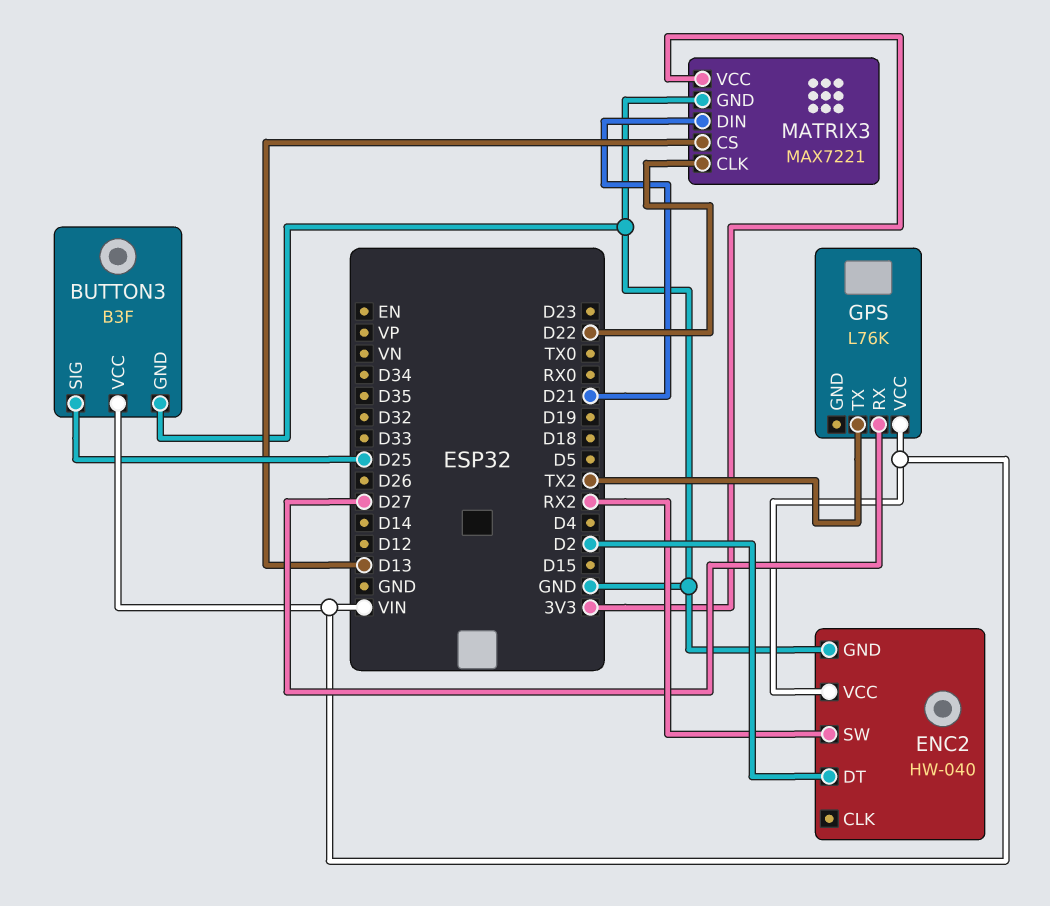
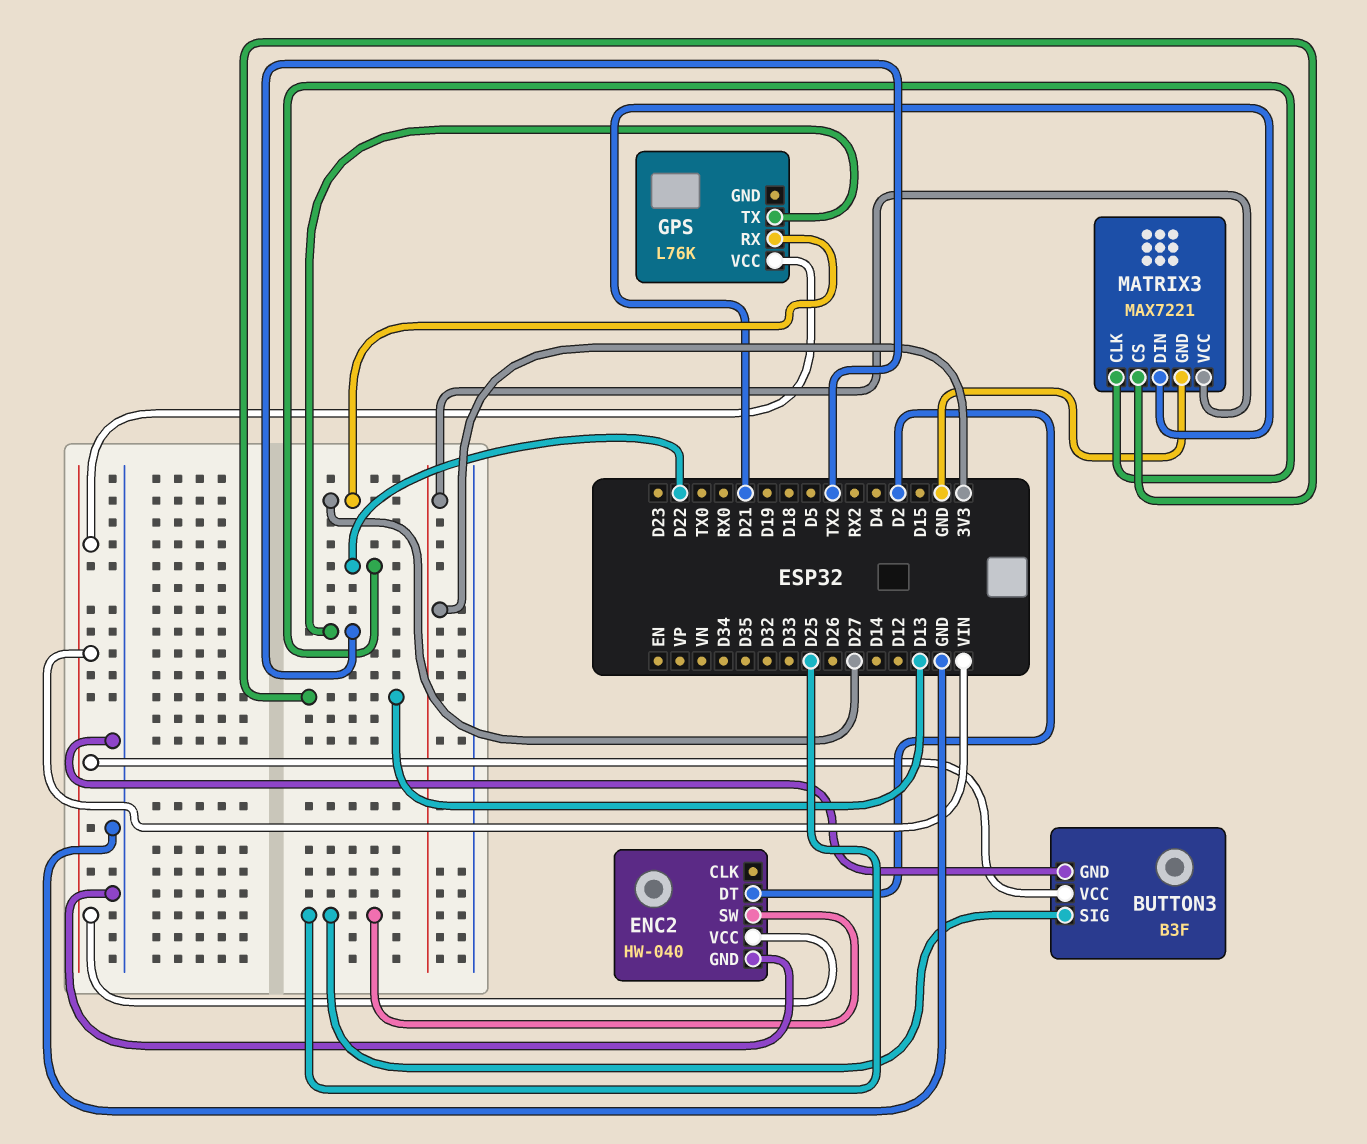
ENC2 pin SW: RX2 -> D25

